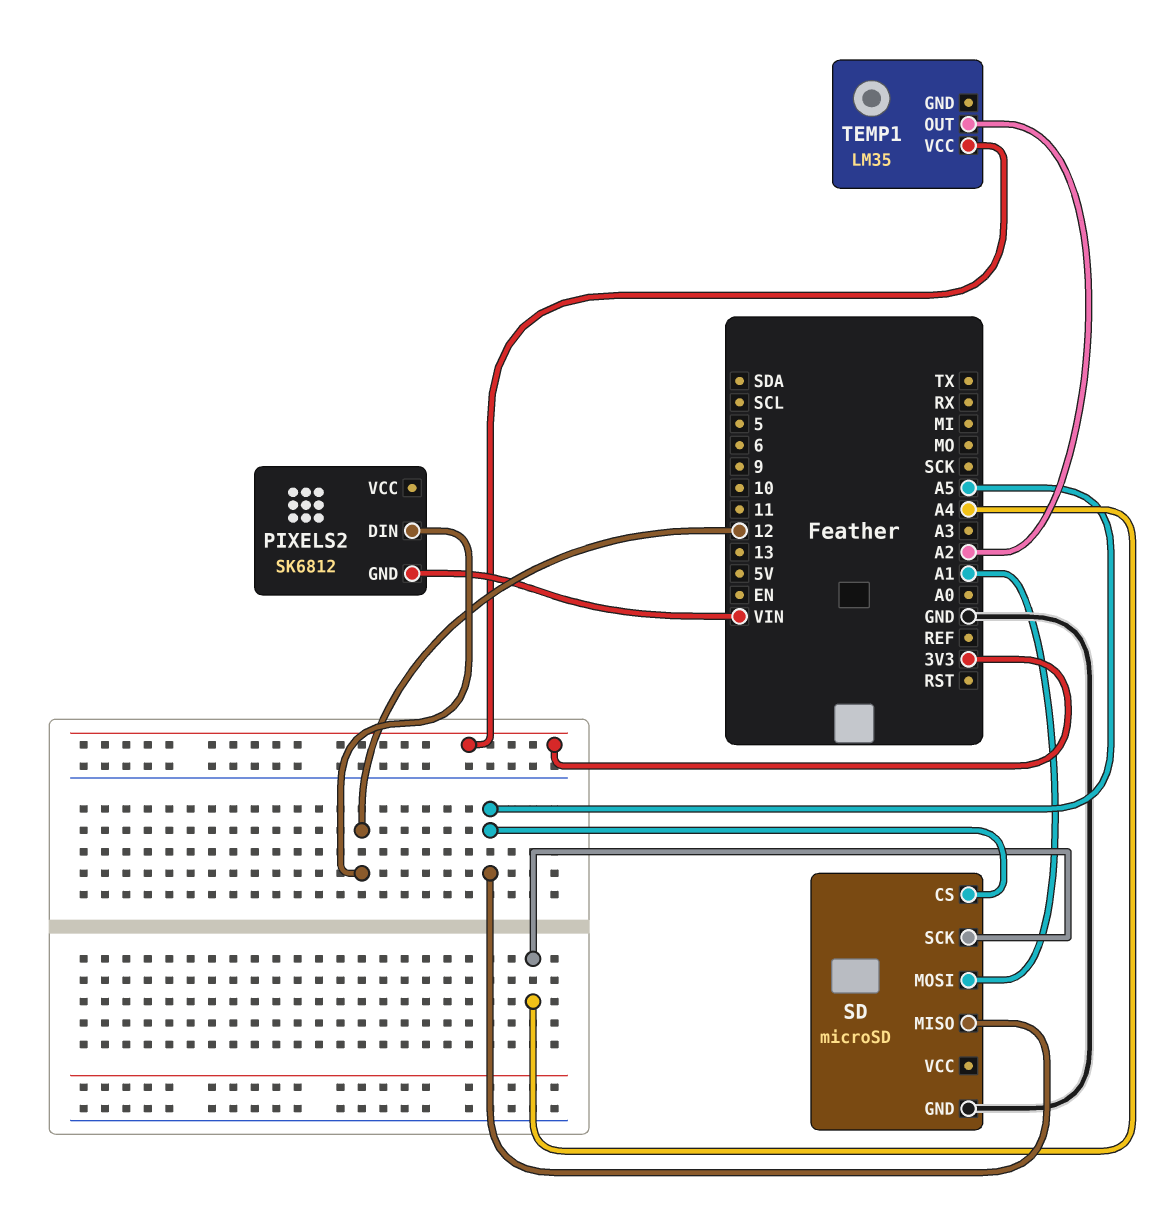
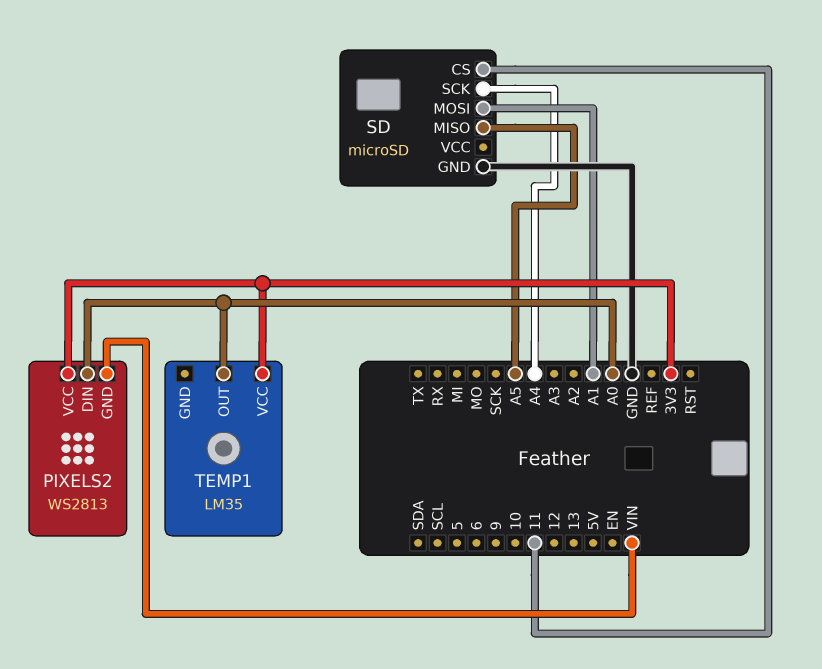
PIXELS2: SK6812 -> WS2813
PIXELS2 pin DIN: 12 -> A0
PIXELS2 pin VCC: none -> 3V3
SD pin CS: A5 -> 11
TEMP1 pin OUT: A2 -> A0

